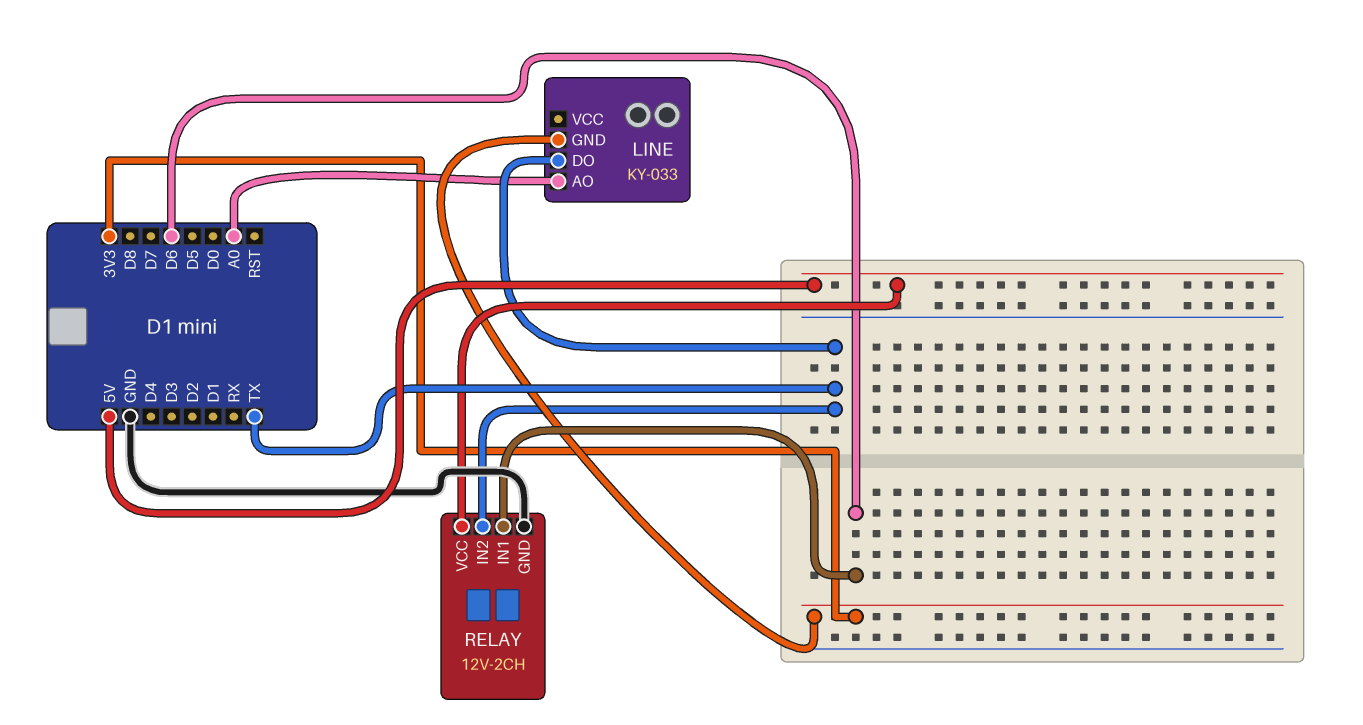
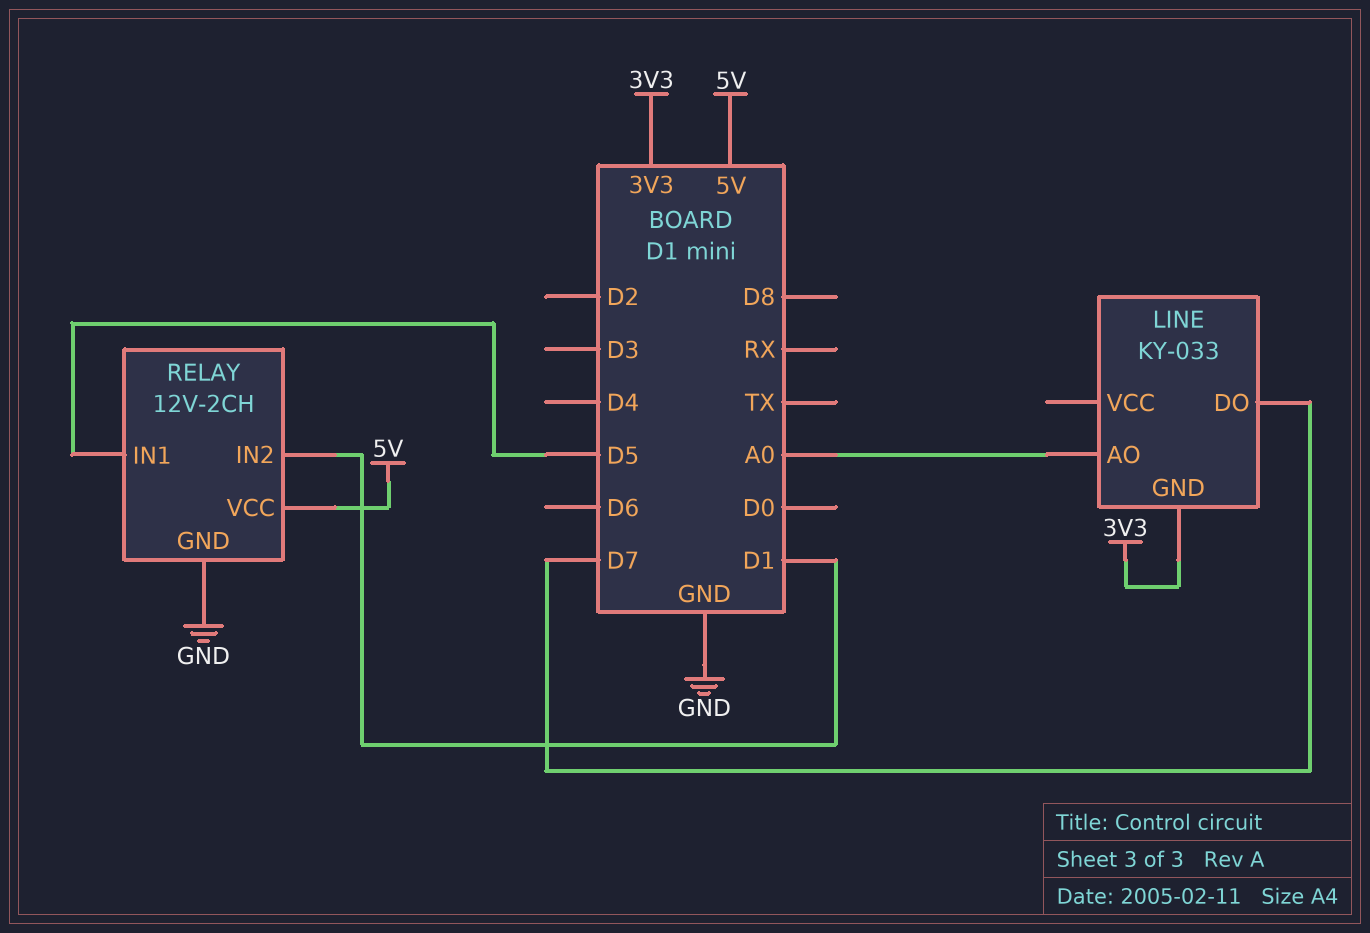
LINE pin DO: TX -> D7
RELAY pin IN1: D6 -> D5
RELAY pin IN2: TX -> D1

